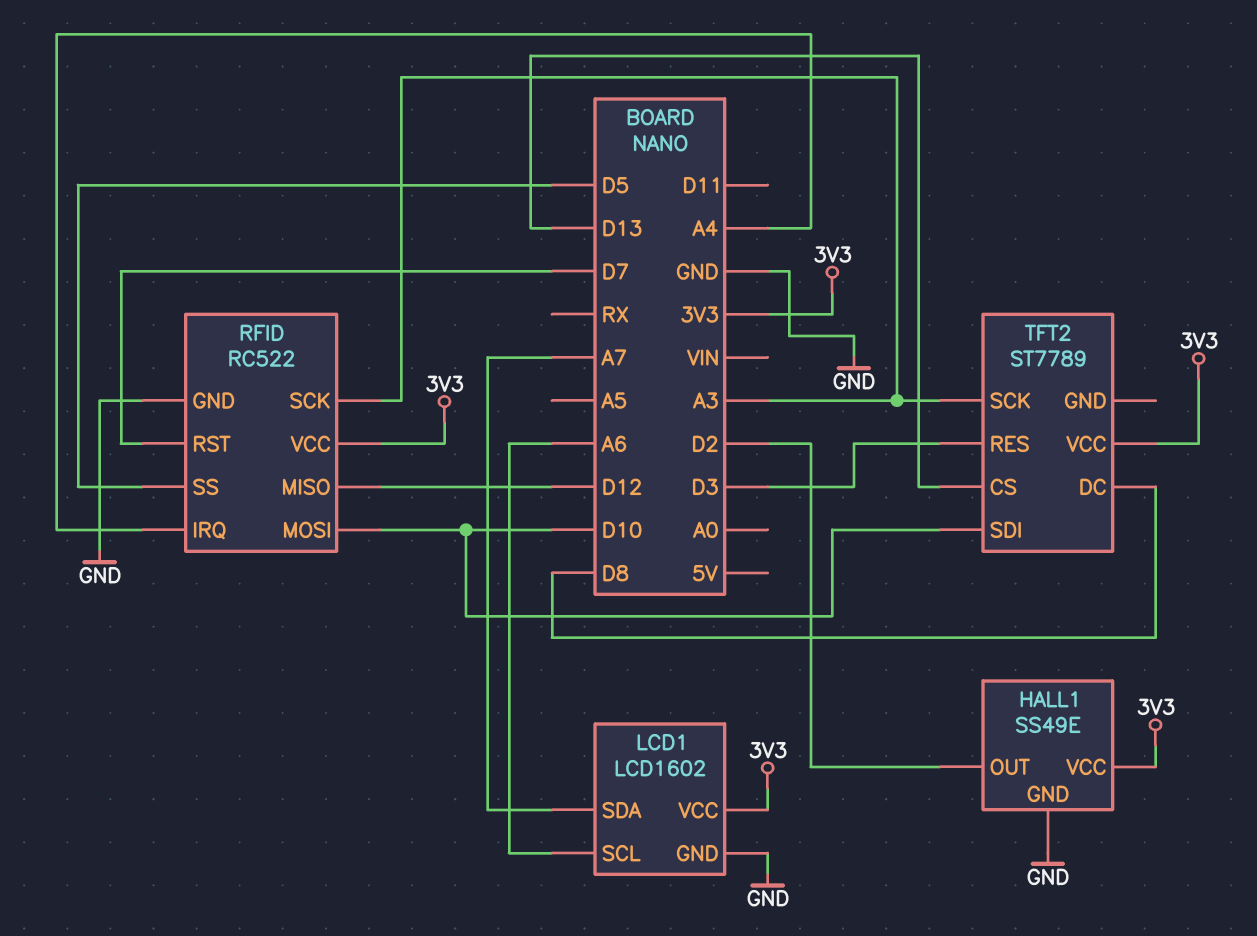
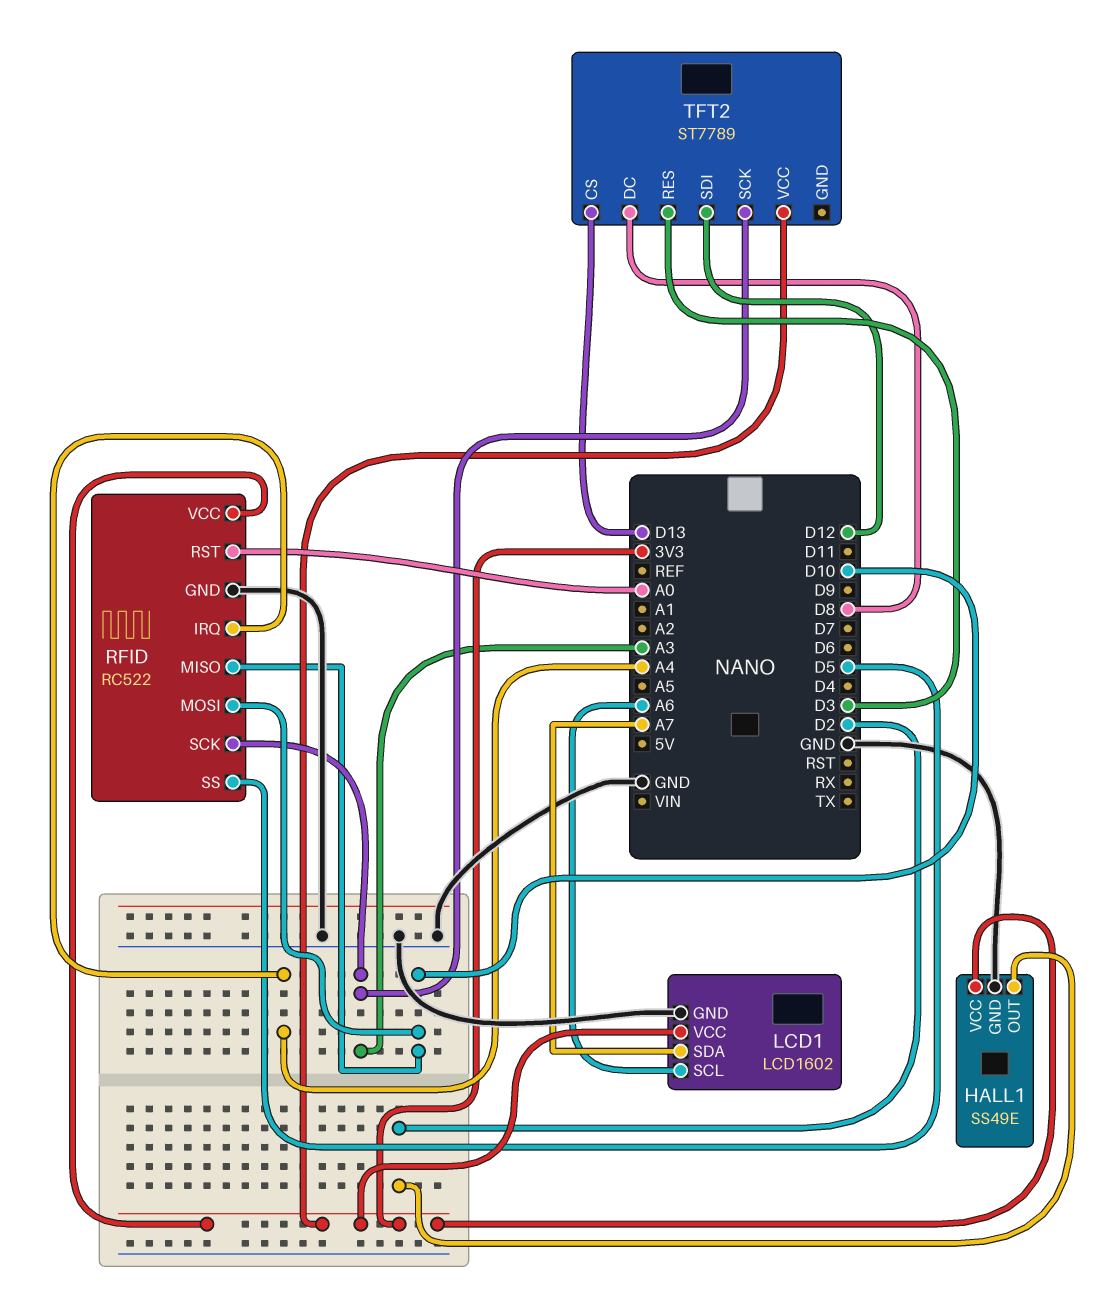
RFID pin MISO: D12 -> D10
RFID pin RST: D7 -> A0
TFT2 pin SDI: D10 -> D12

